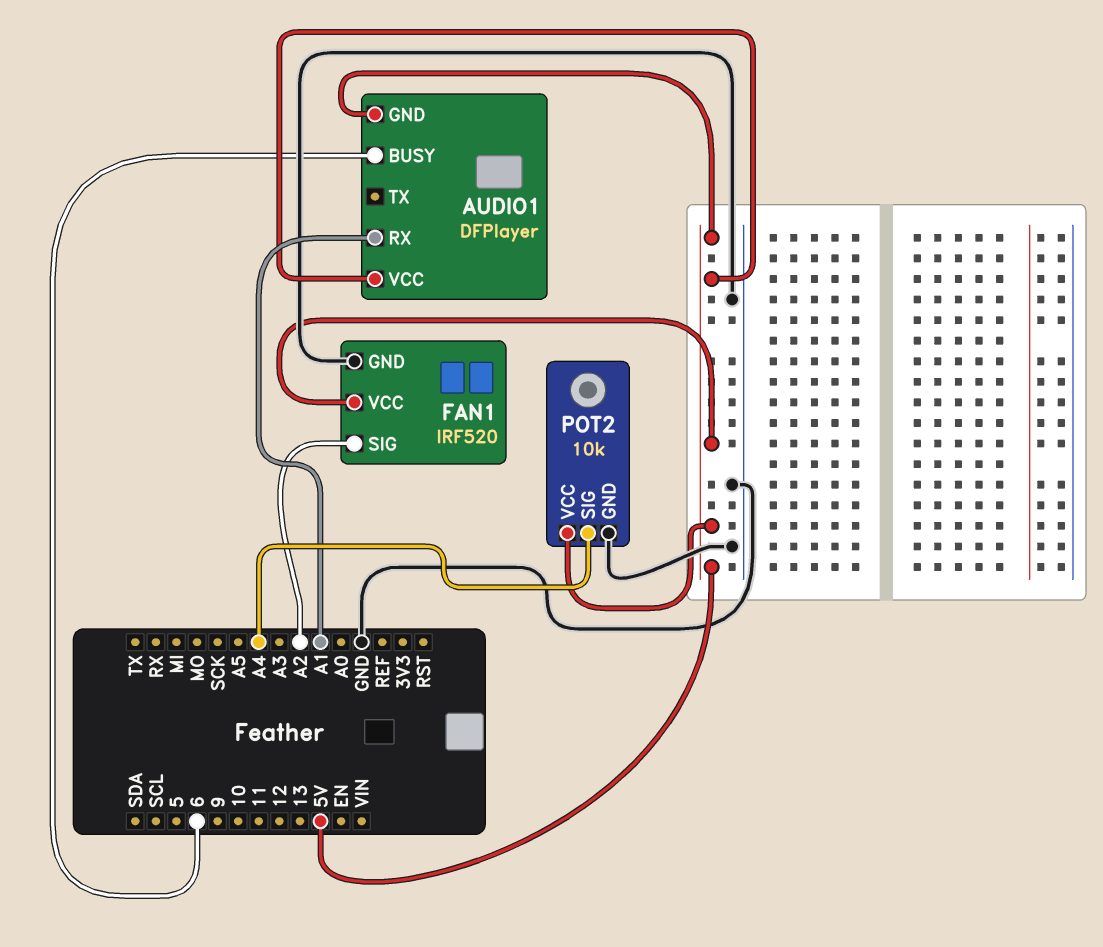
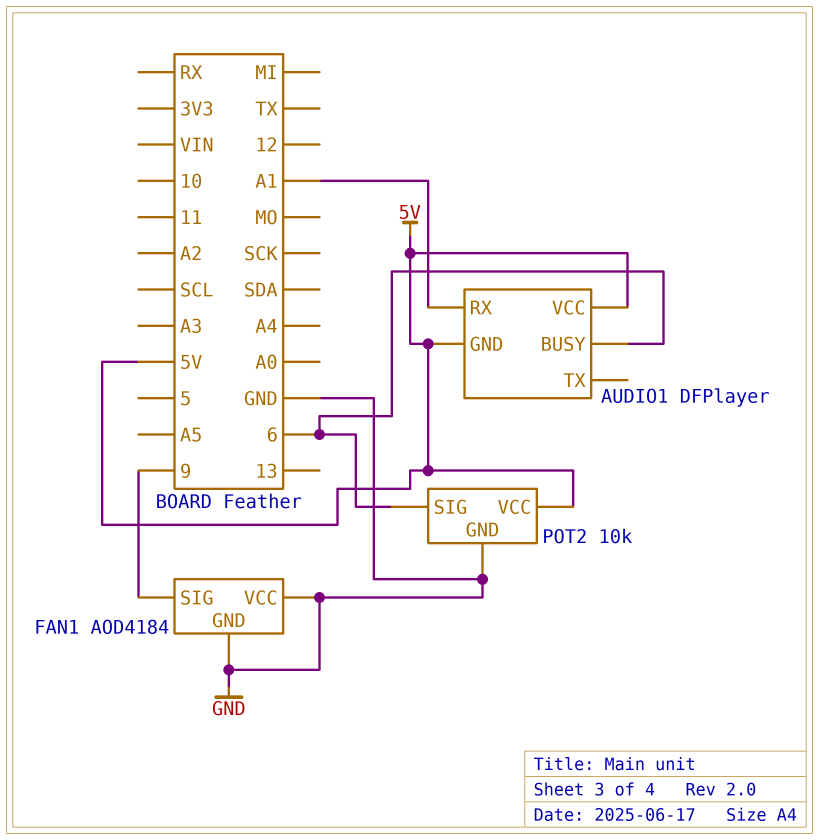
FAN1: IRF520 -> AOD4184
FAN1 pin SIG: A2 -> 9
FAN1 pin VCC: 5V -> GND
POT2 pin SIG: A4 -> 6

